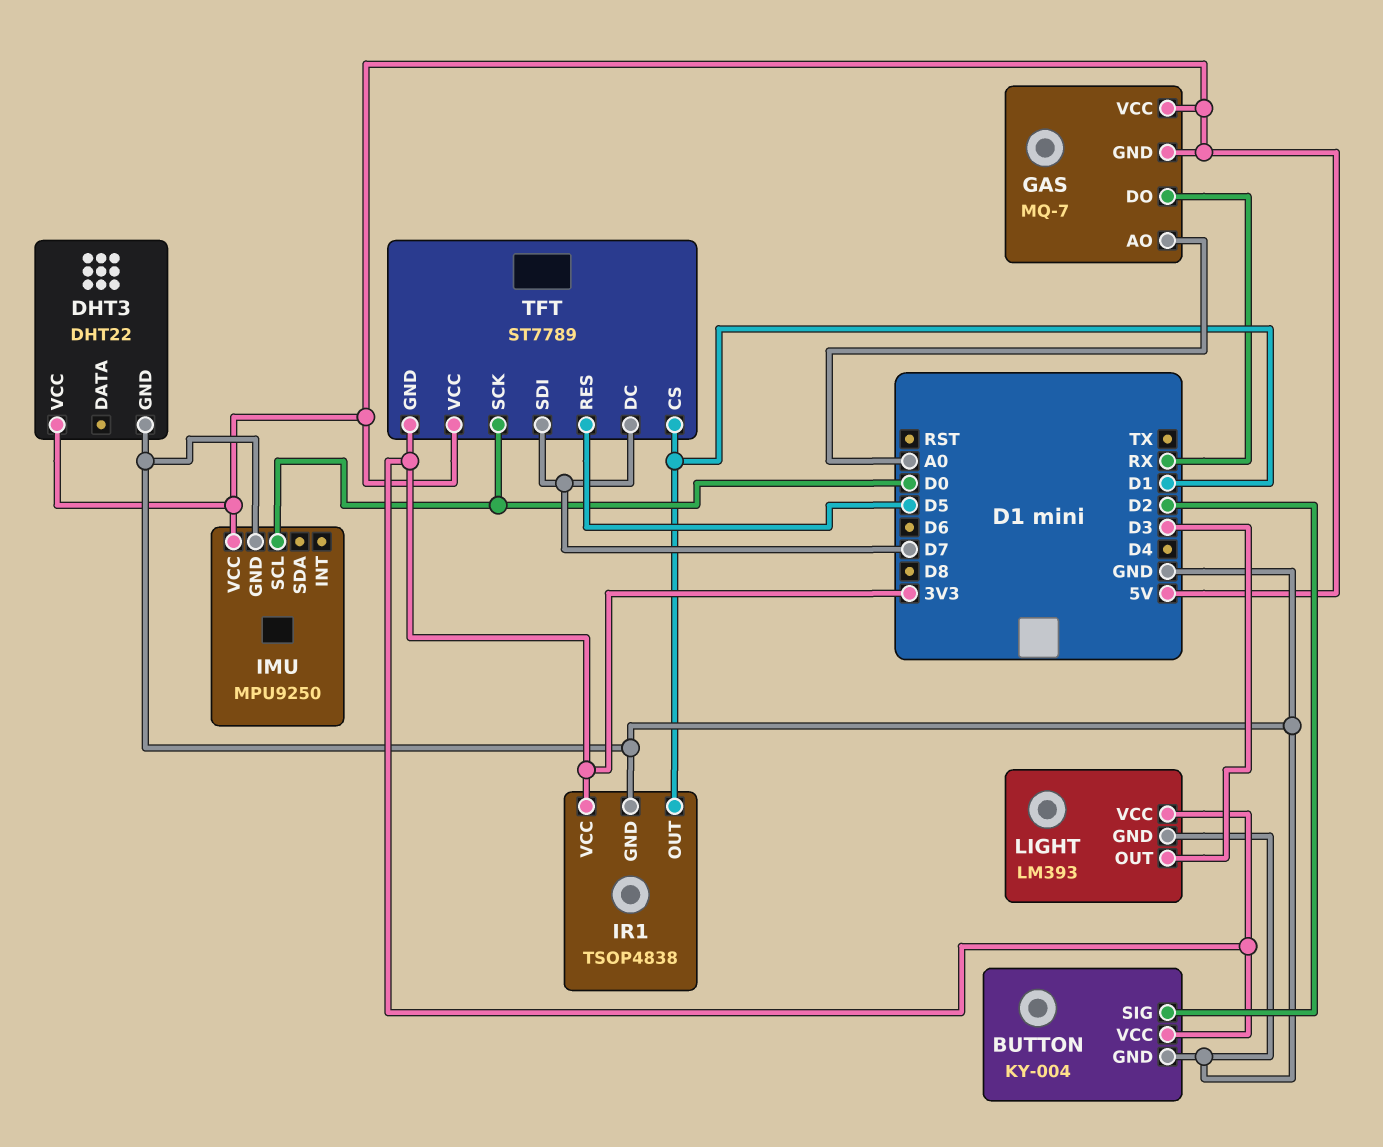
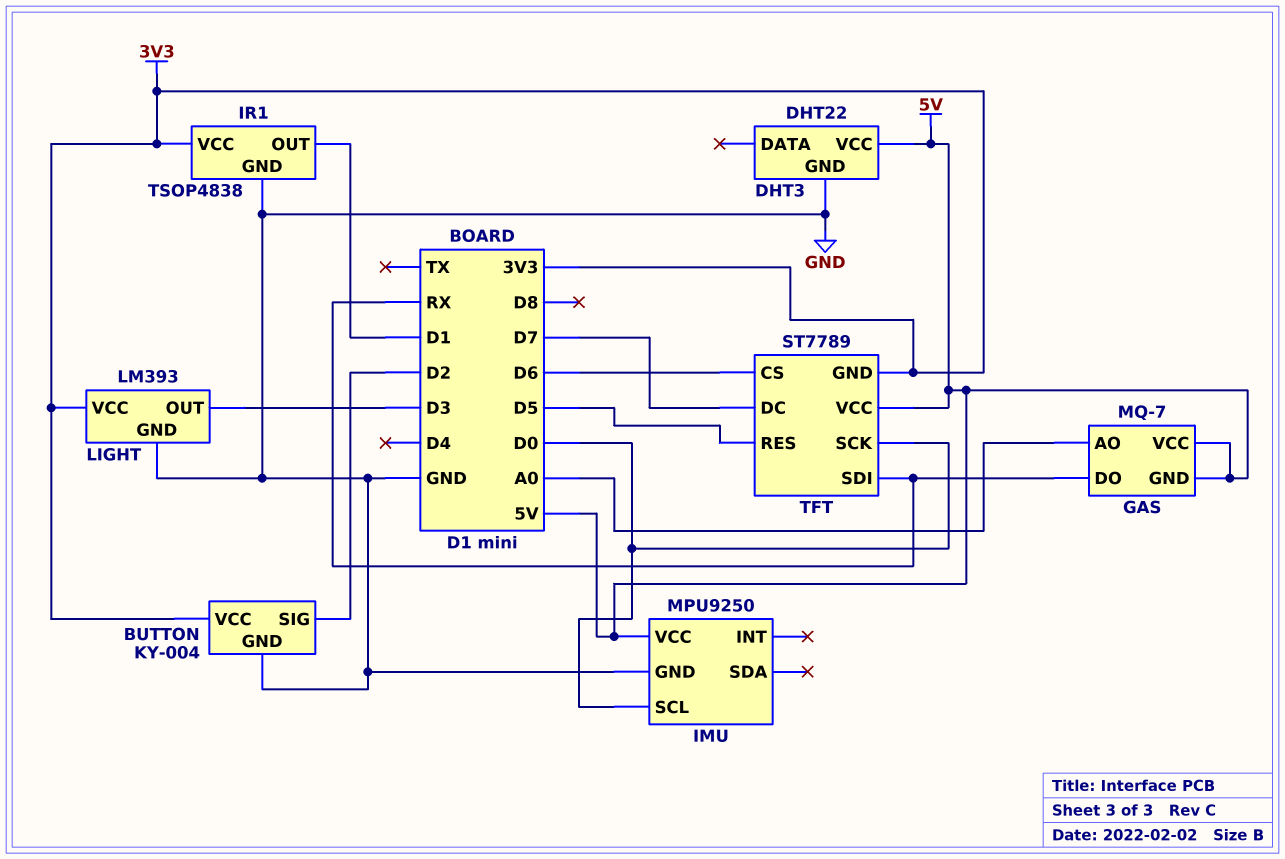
TFT pin CS: D1 -> D6
TFT pin SDI: D7 -> RX

